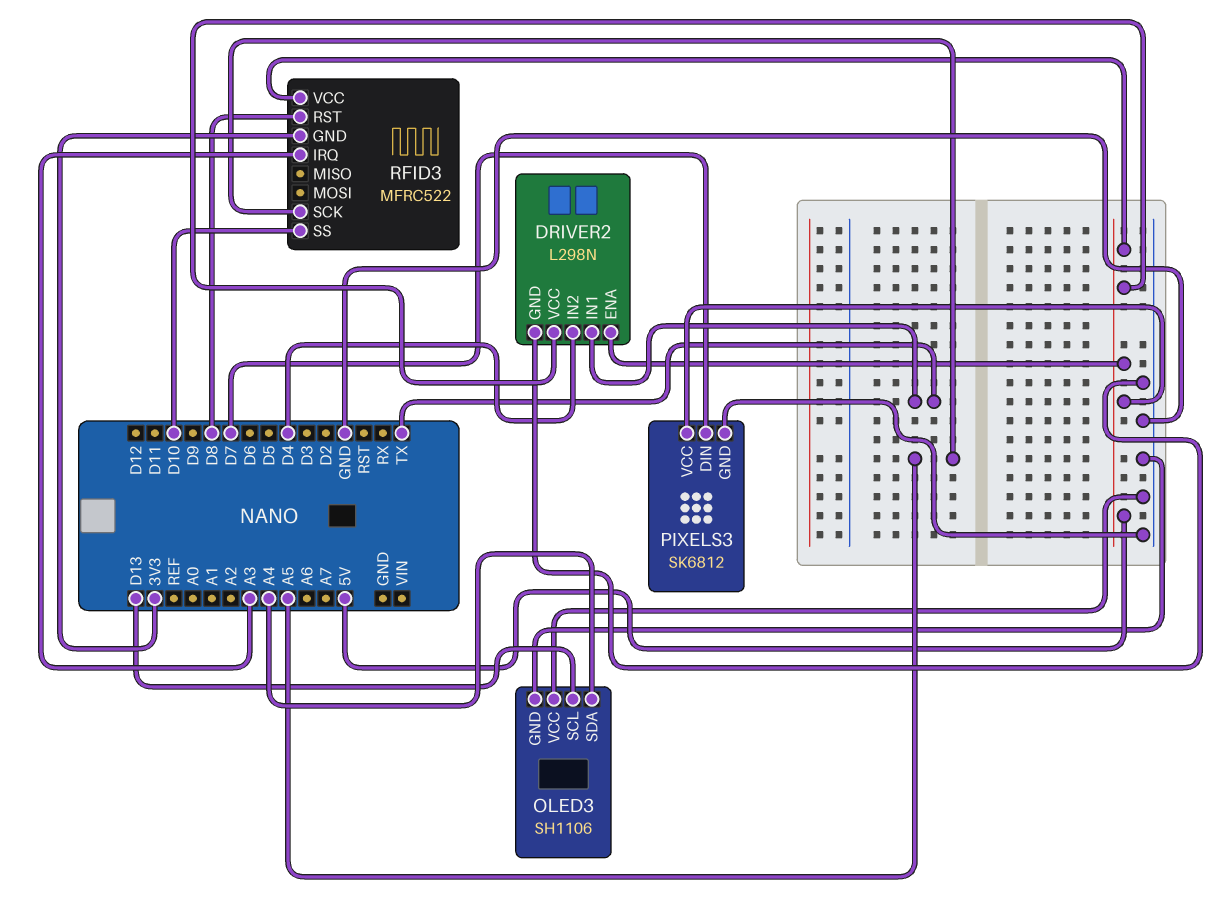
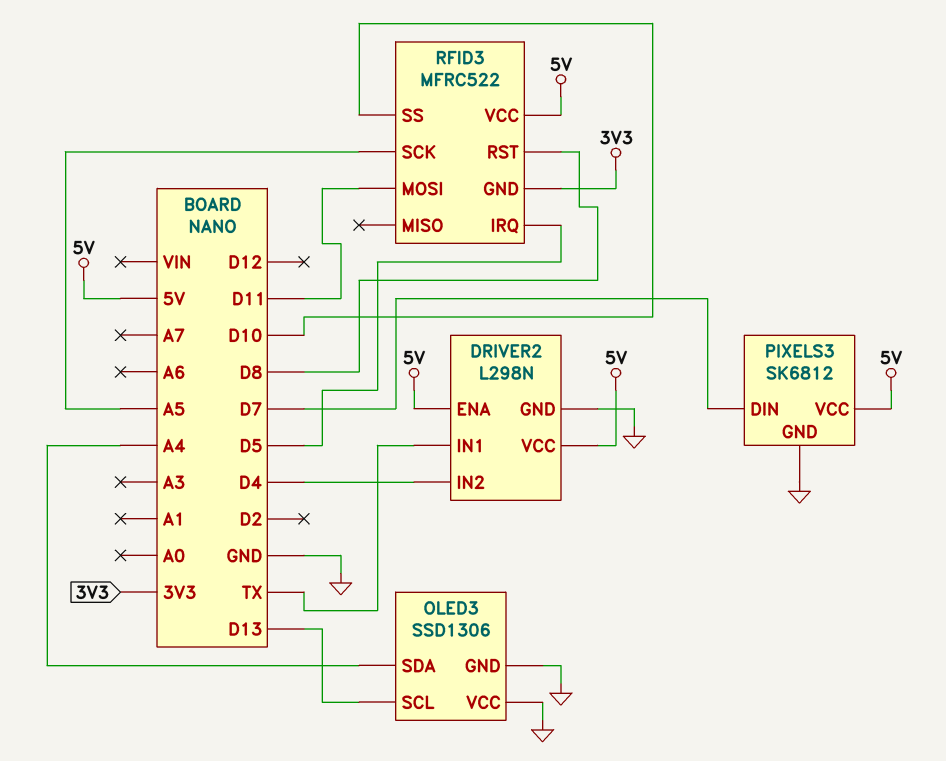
OLED3: SH1106 -> SSD1306
RFID3 pin IRQ: A3 -> D5
RFID3 pin MOSI: none -> D11

